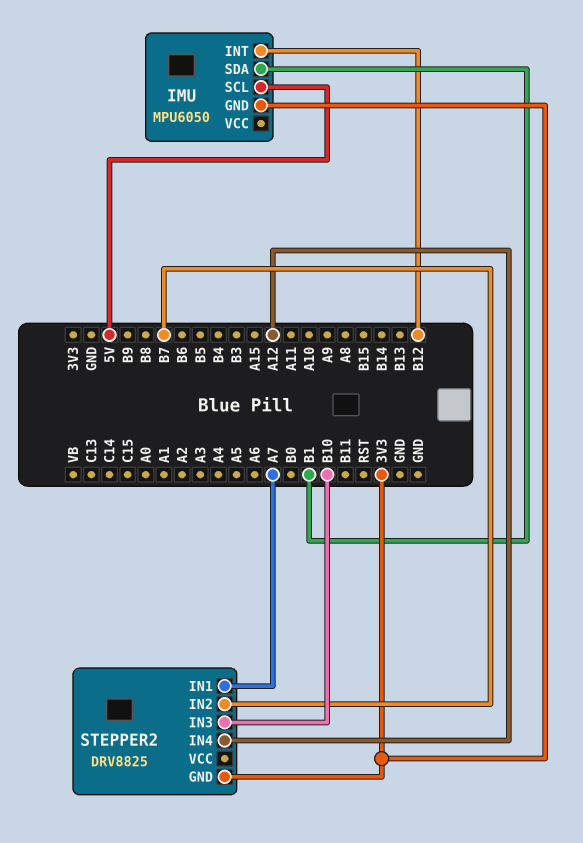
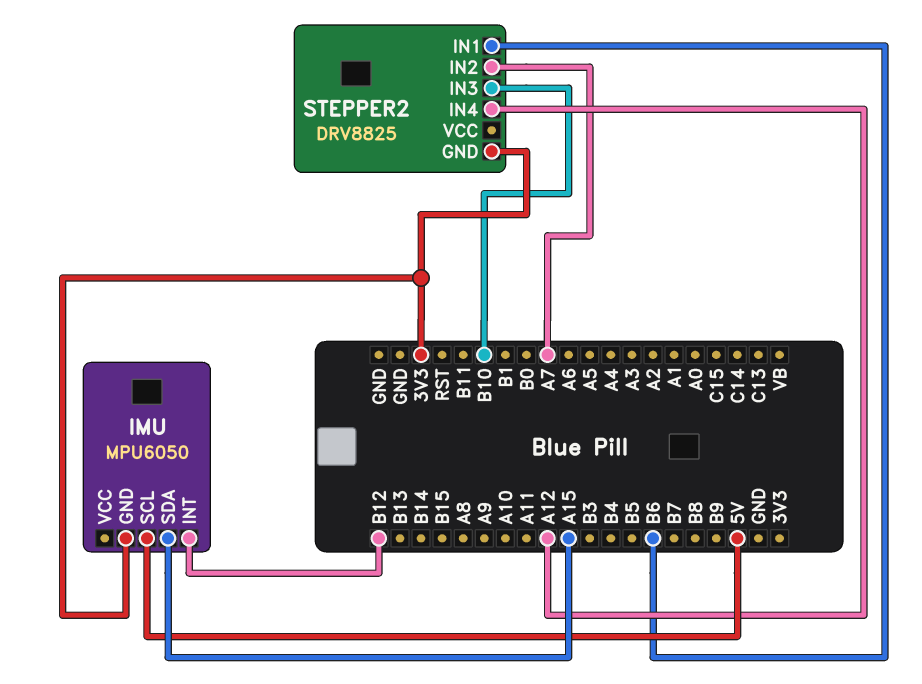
IMU pin SDA: B1 -> A15
STEPPER2 pin IN1: A7 -> B6
STEPPER2 pin IN2: B7 -> A7

